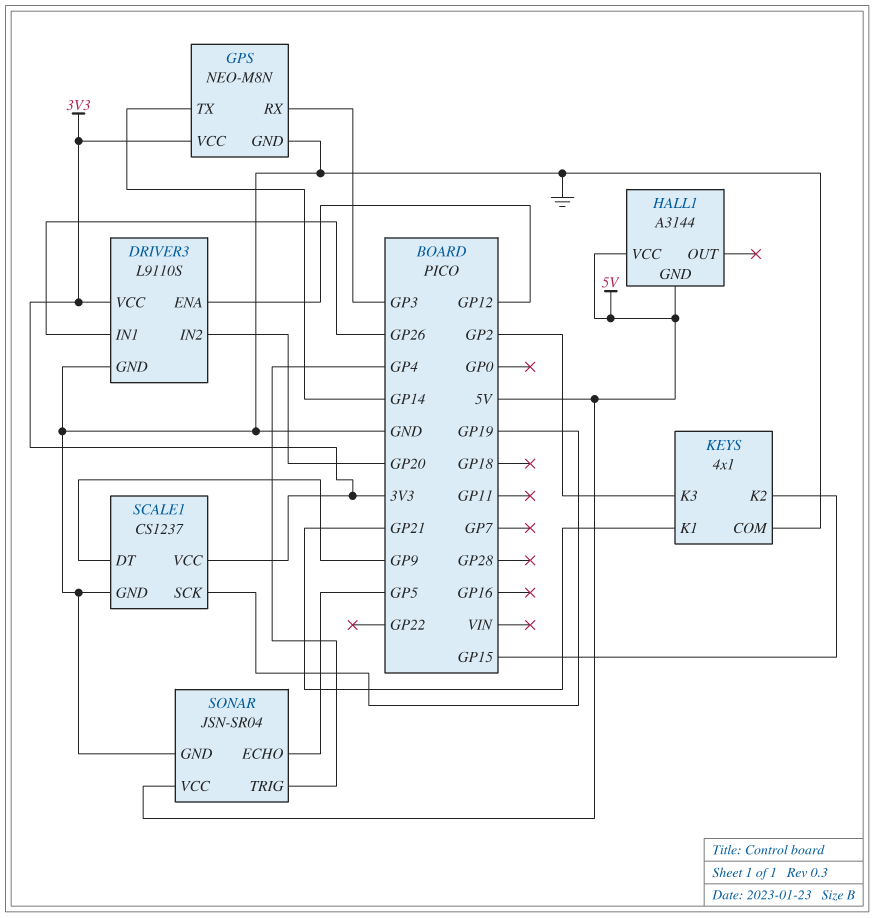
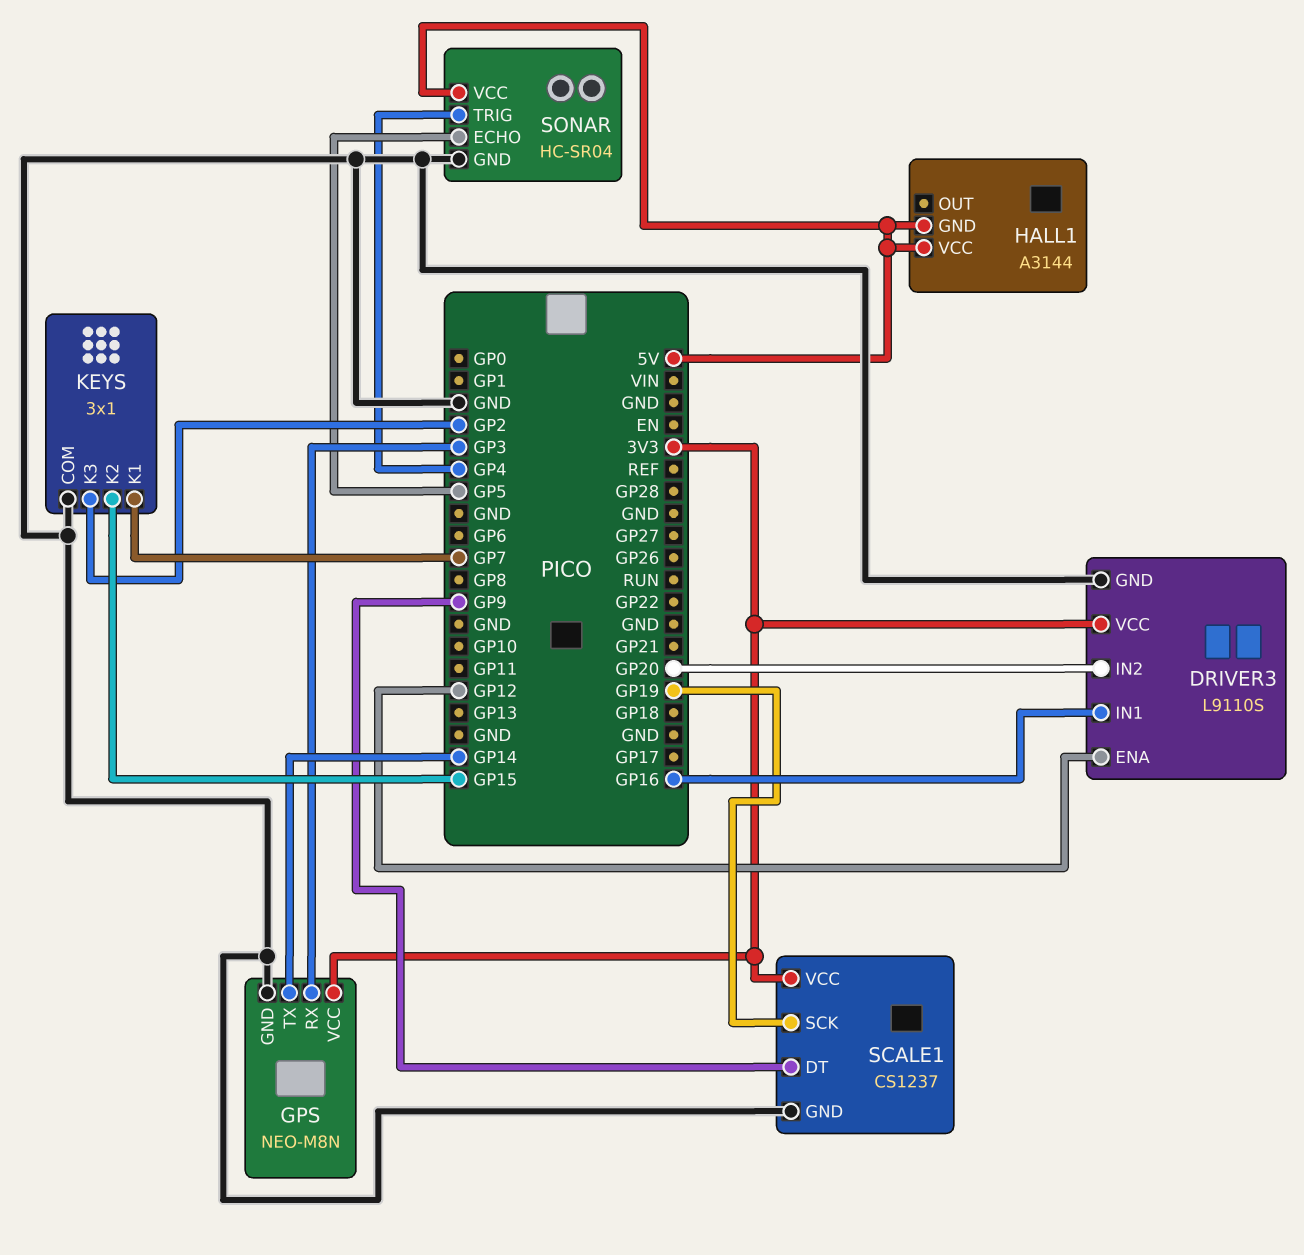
DRIVER3 pin IN1: GP26 -> GP16
KEYS: 4x1 -> 3x1
KEYS pin K1: GP21 -> GP7
SONAR: JSN-SR04 -> HC-SR04

